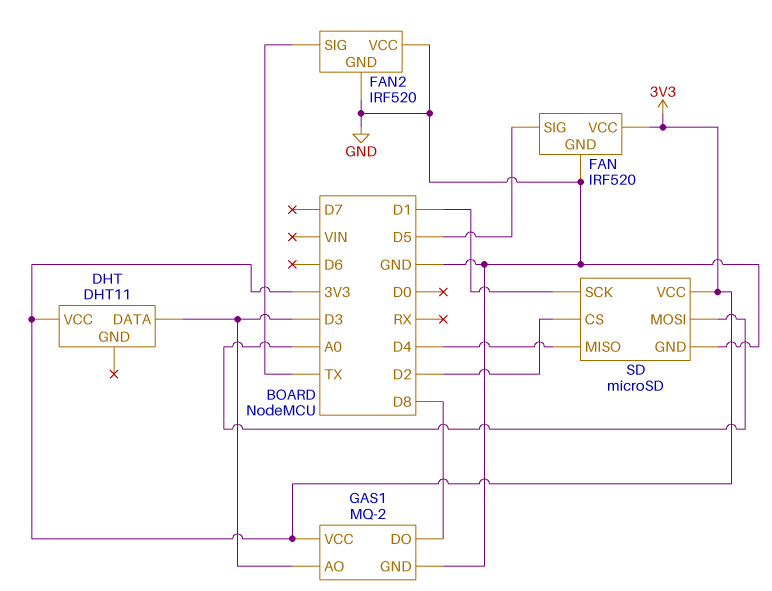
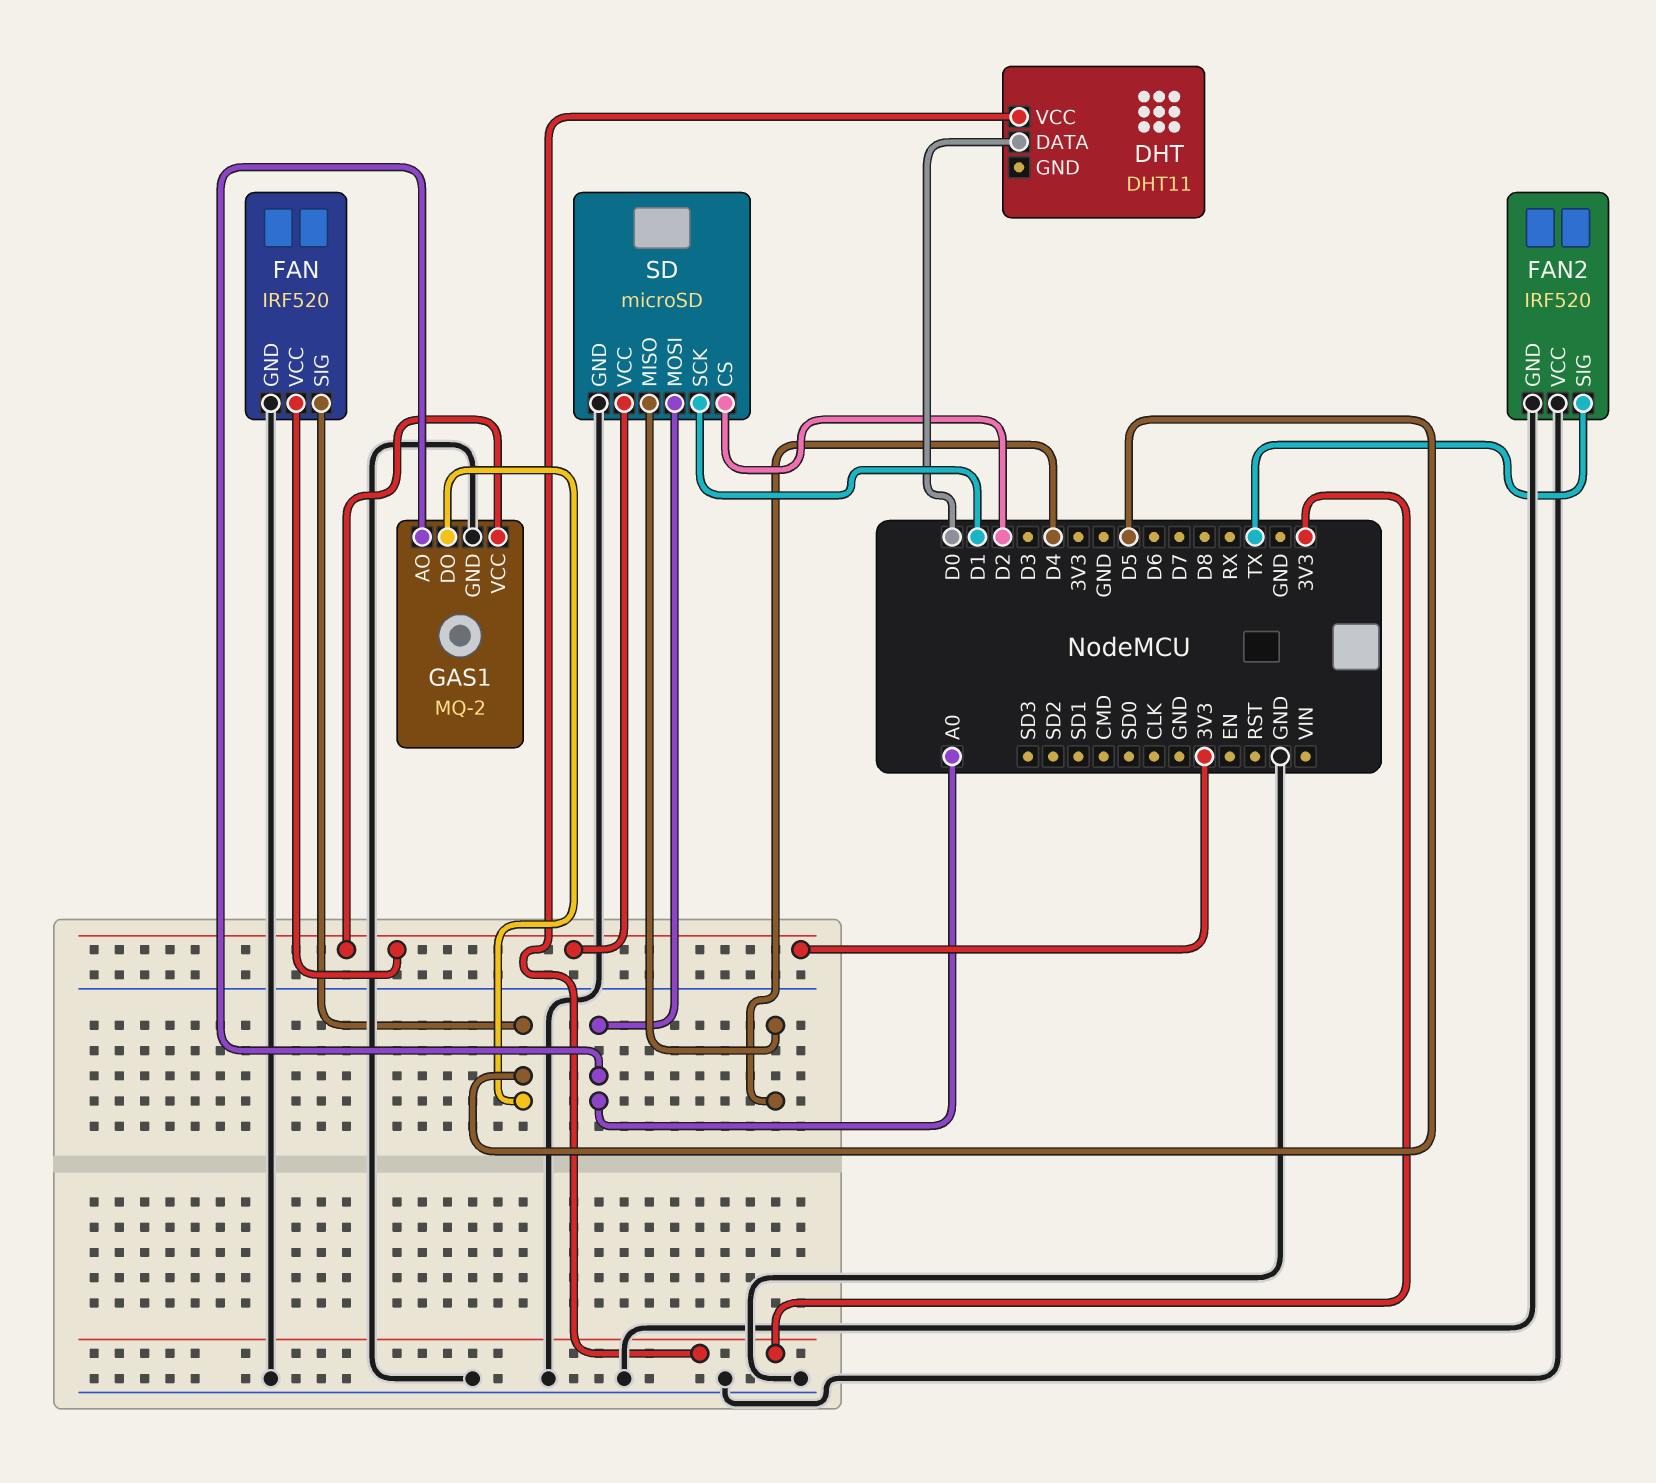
DHT pin DATA: D3 -> D0
GAS1 pin AO: D3 -> A0
GAS1 pin DO: D8 -> D5

